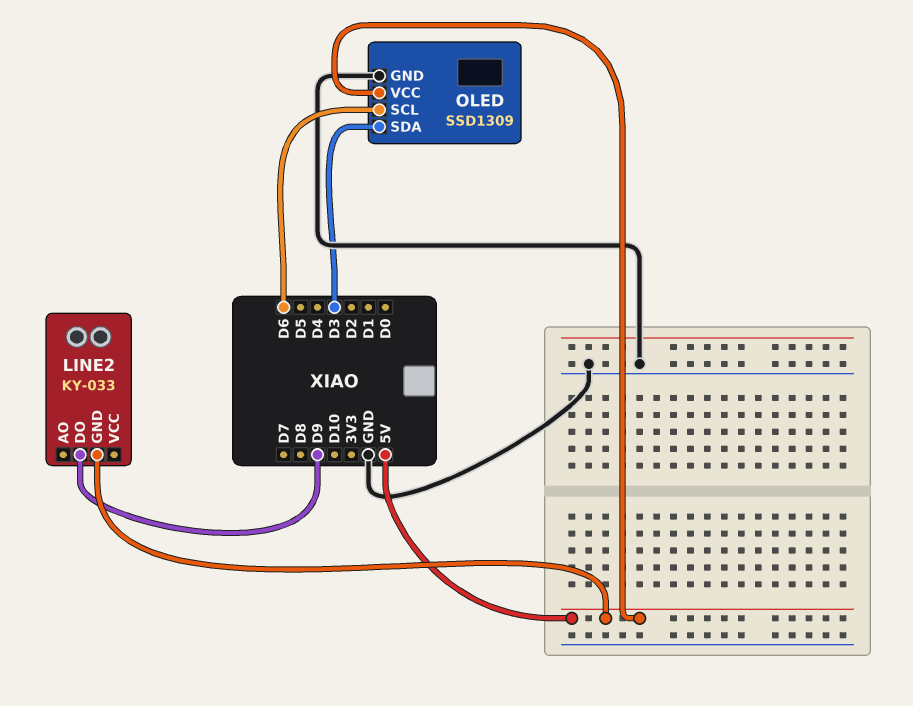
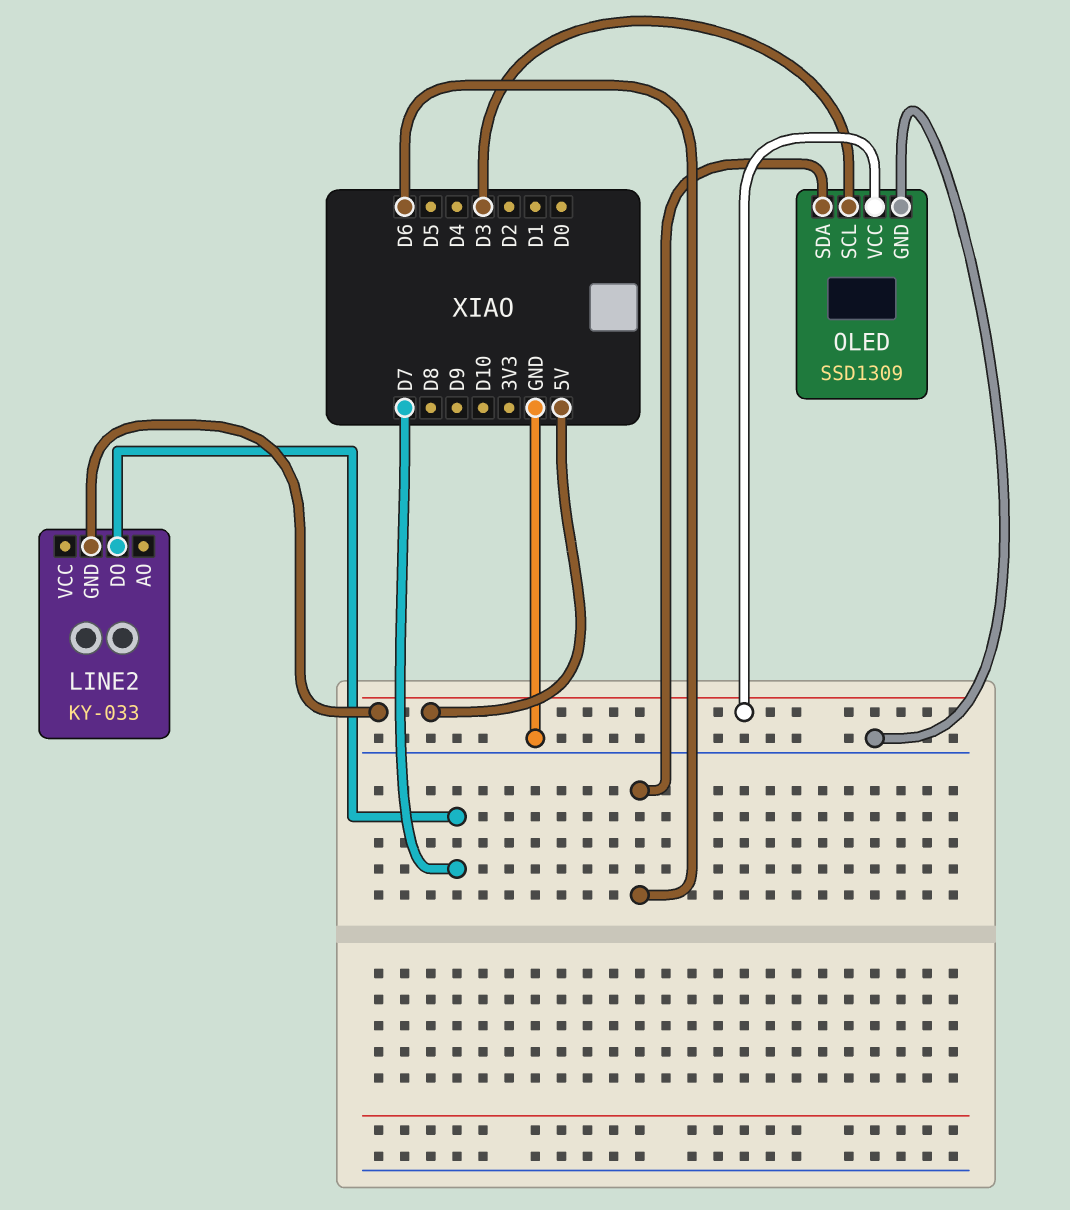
LINE2 pin DO: D9 -> D7
OLED pin SCL: D6 -> D3
OLED pin SDA: D3 -> D6

